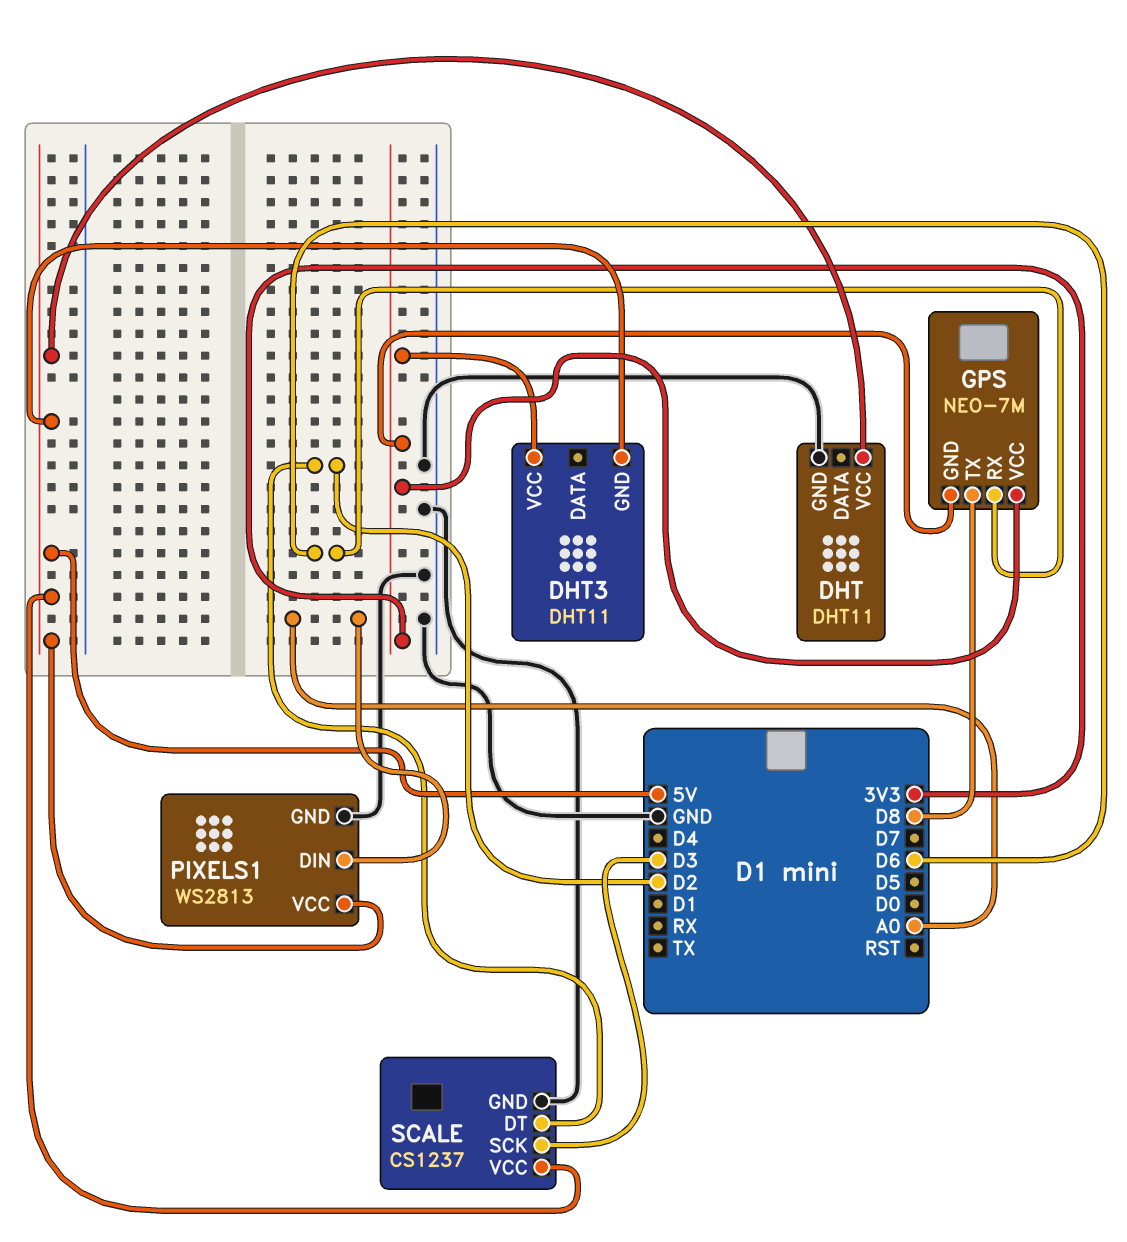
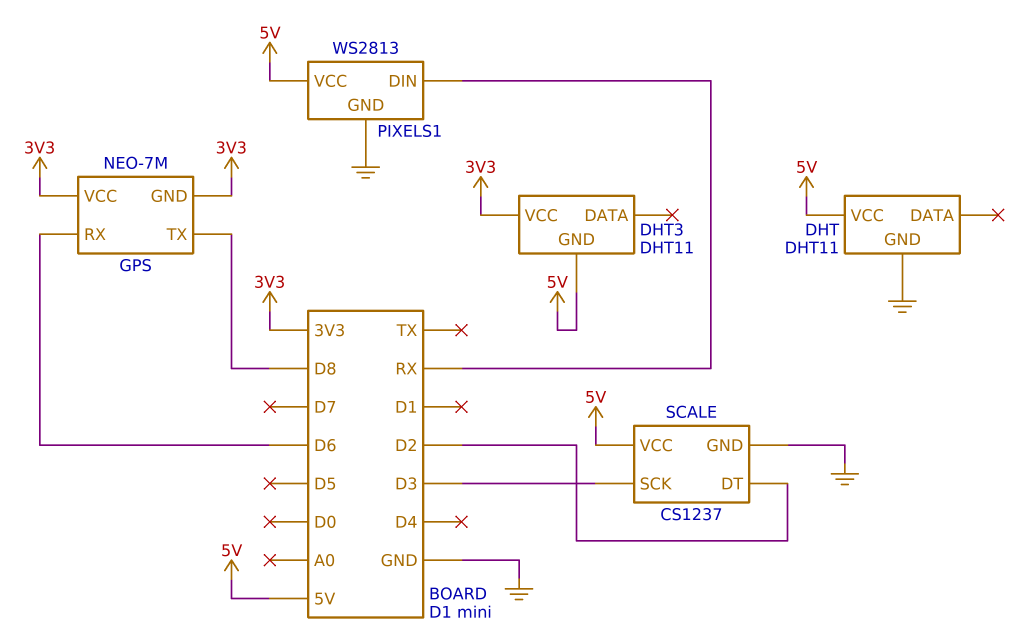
PIXELS1 pin DIN: A0 -> RX

